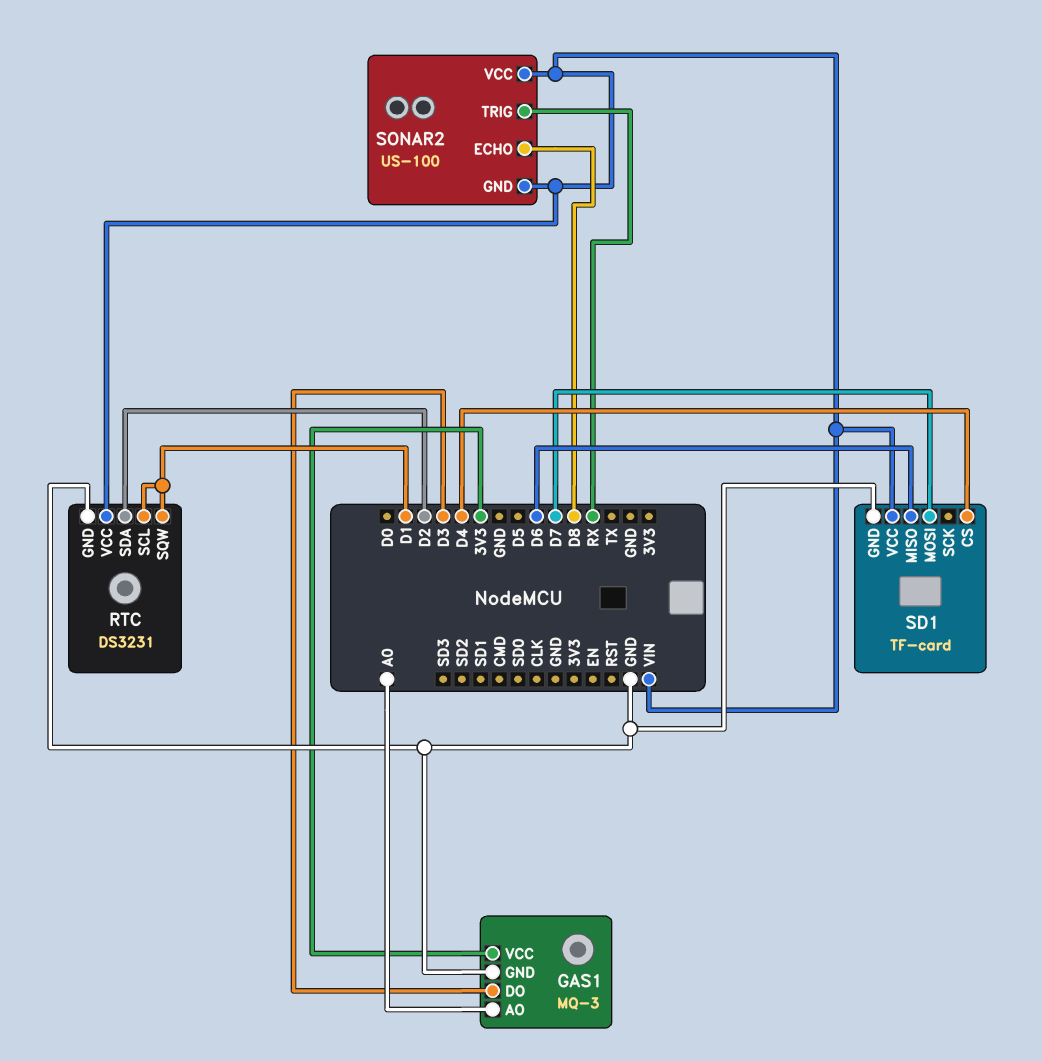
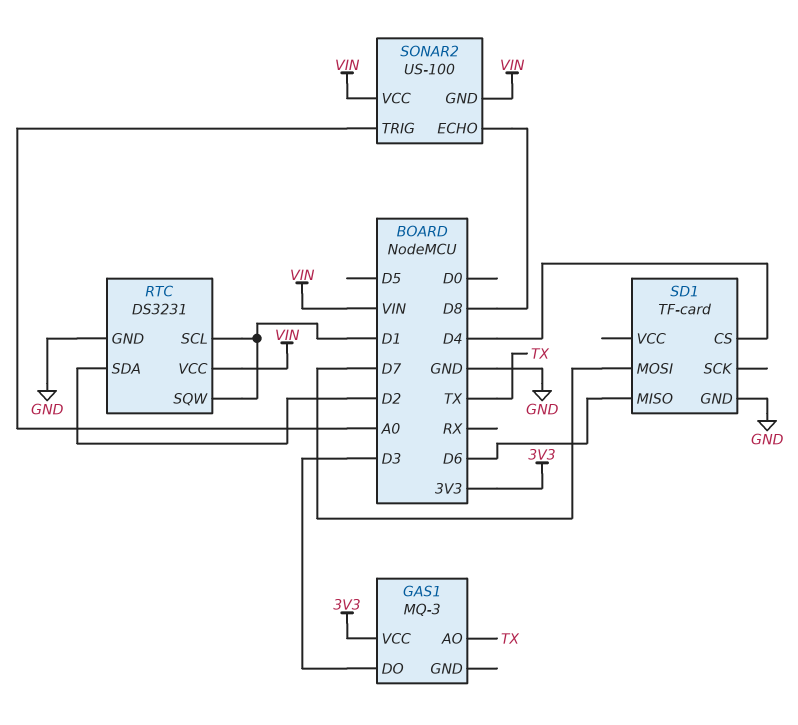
GAS1 pin AO: A0 -> TX
GAS1 pin GND: GND -> none
SD1 pin VCC: VIN -> none
SONAR2 pin TRIG: RX -> A0

